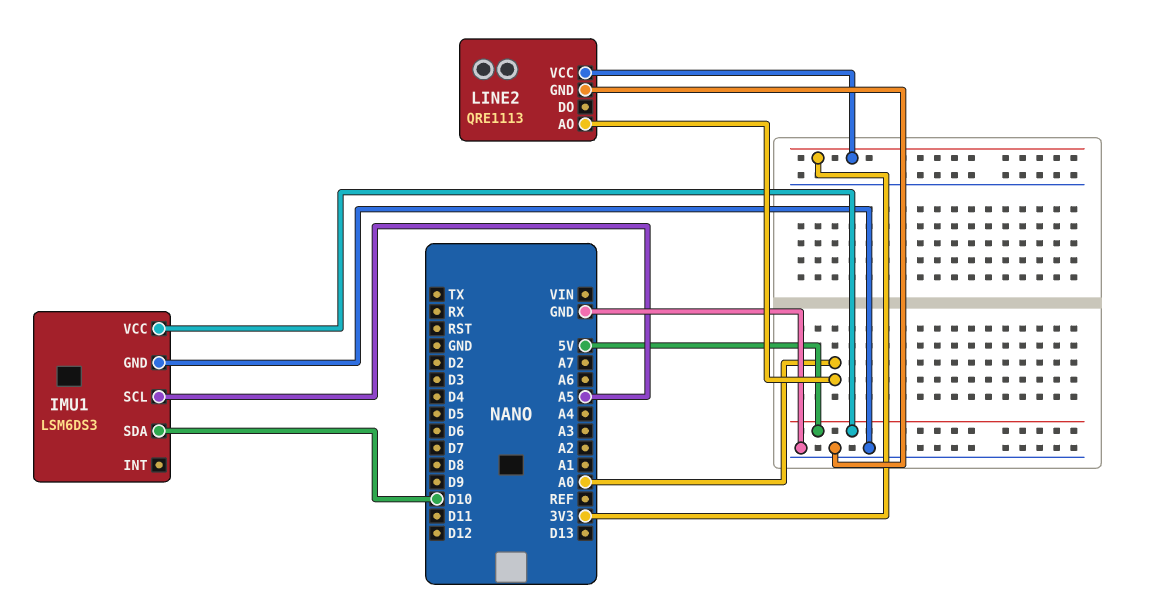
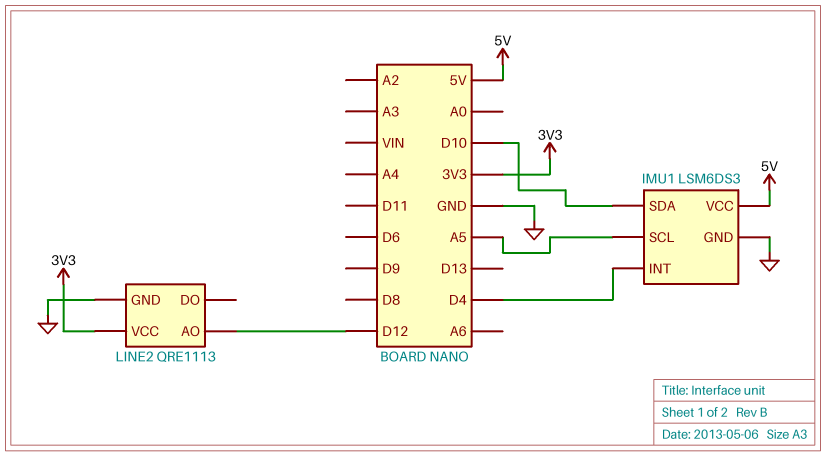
IMU1 pin INT: none -> D4
LINE2 pin AO: A0 -> D12

